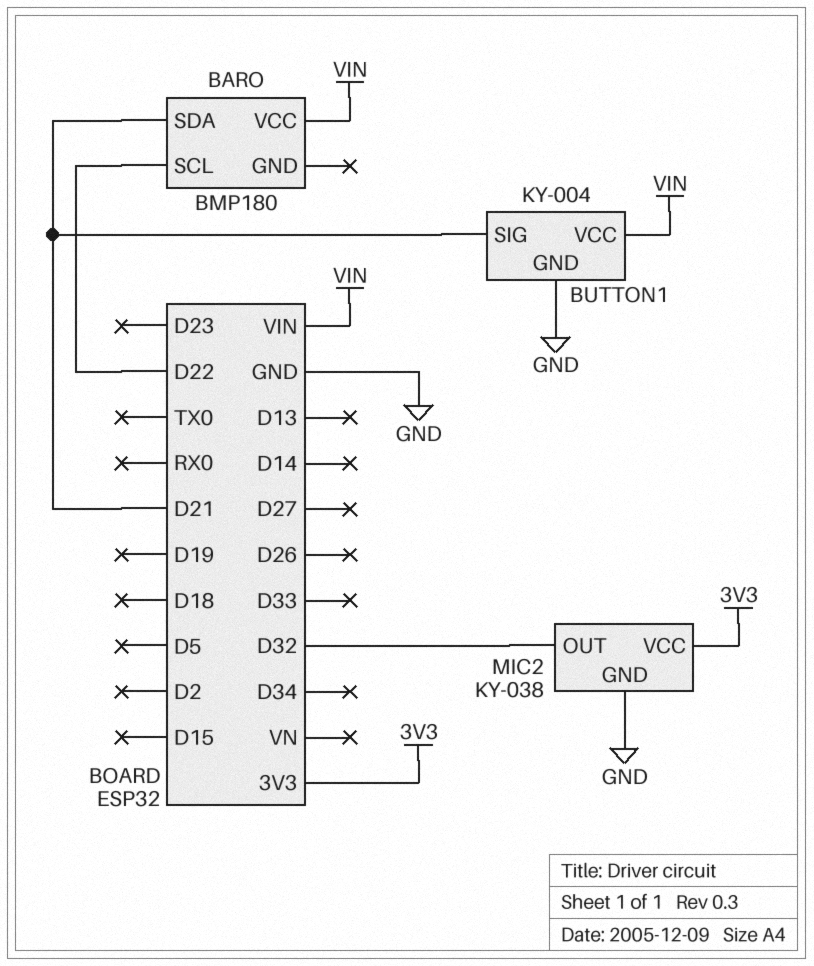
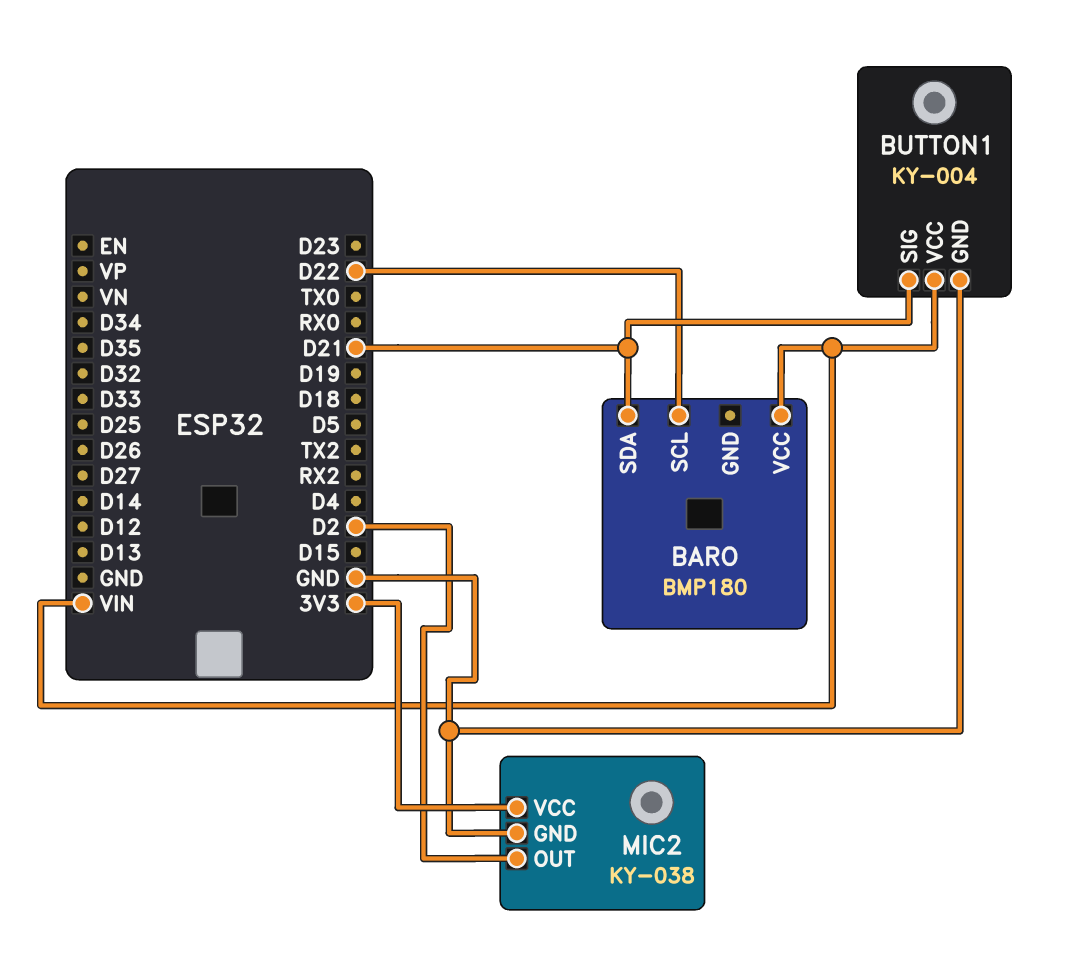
MIC2 pin OUT: D32 -> D2

